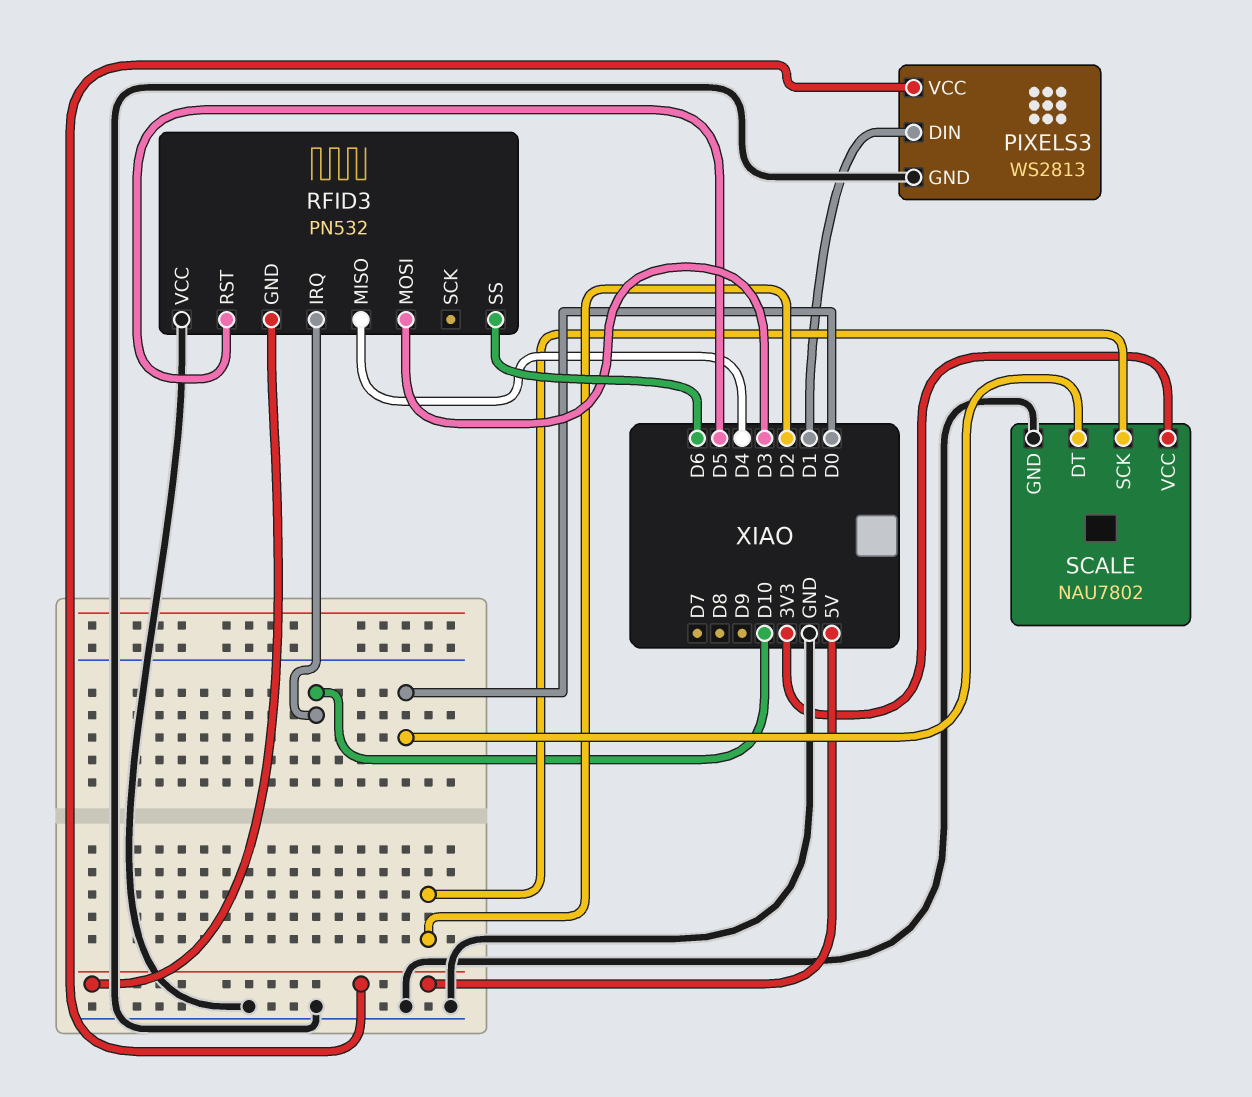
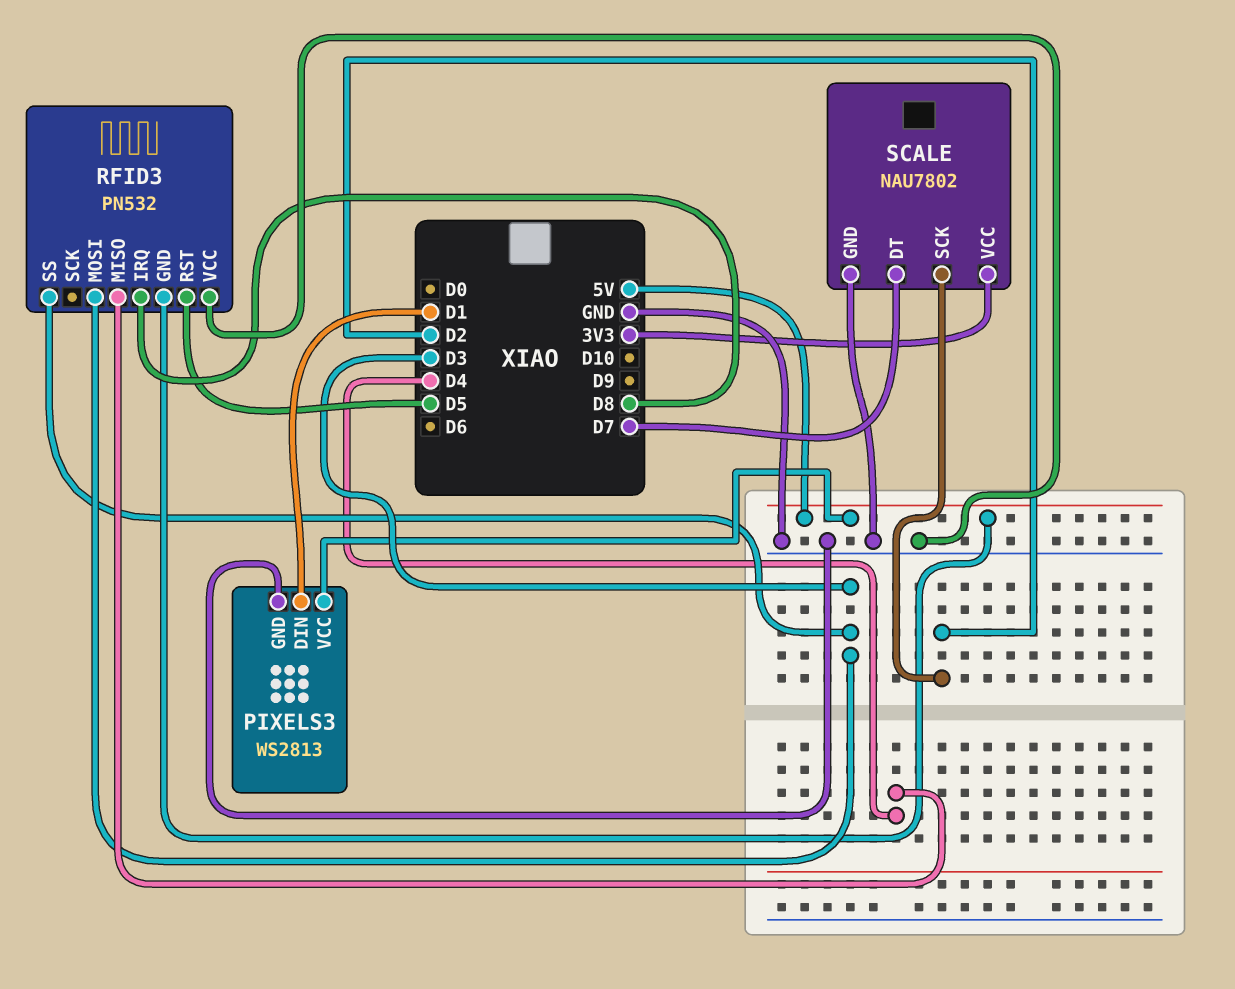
RFID3 pin IRQ: D10 -> D8
RFID3 pin SS: D6 -> D3
SCALE pin DT: D0 -> D7

